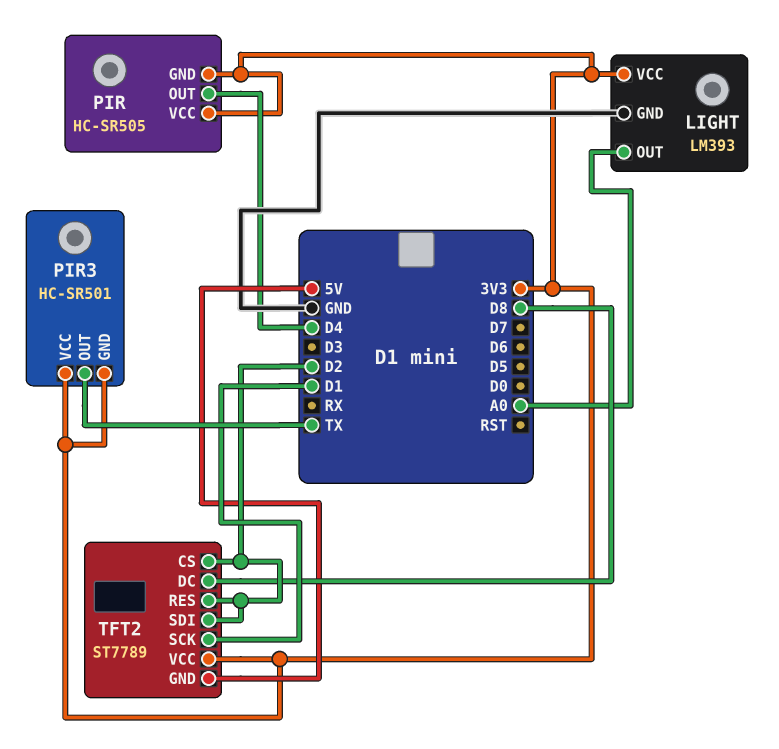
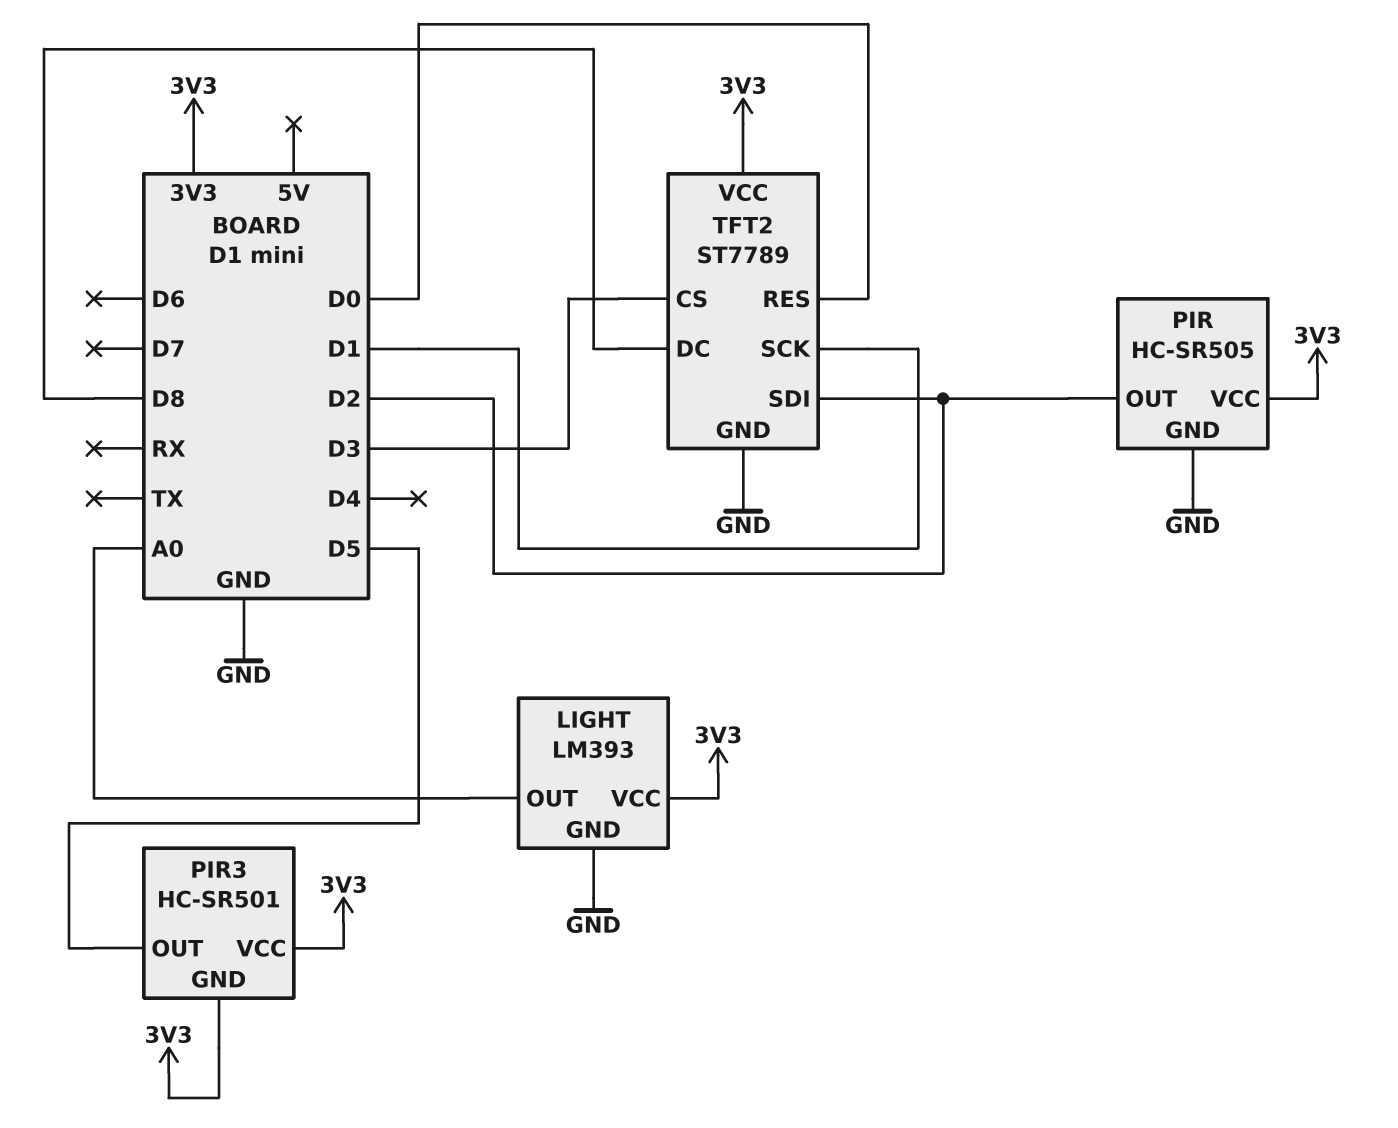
PIR pin GND: 3V3 -> GND
PIR pin OUT: D4 -> D2
PIR3 pin OUT: TX -> D5
TFT2 pin CS: D2 -> D3
TFT2 pin GND: 5V -> GND
TFT2 pin RES: D2 -> D0

